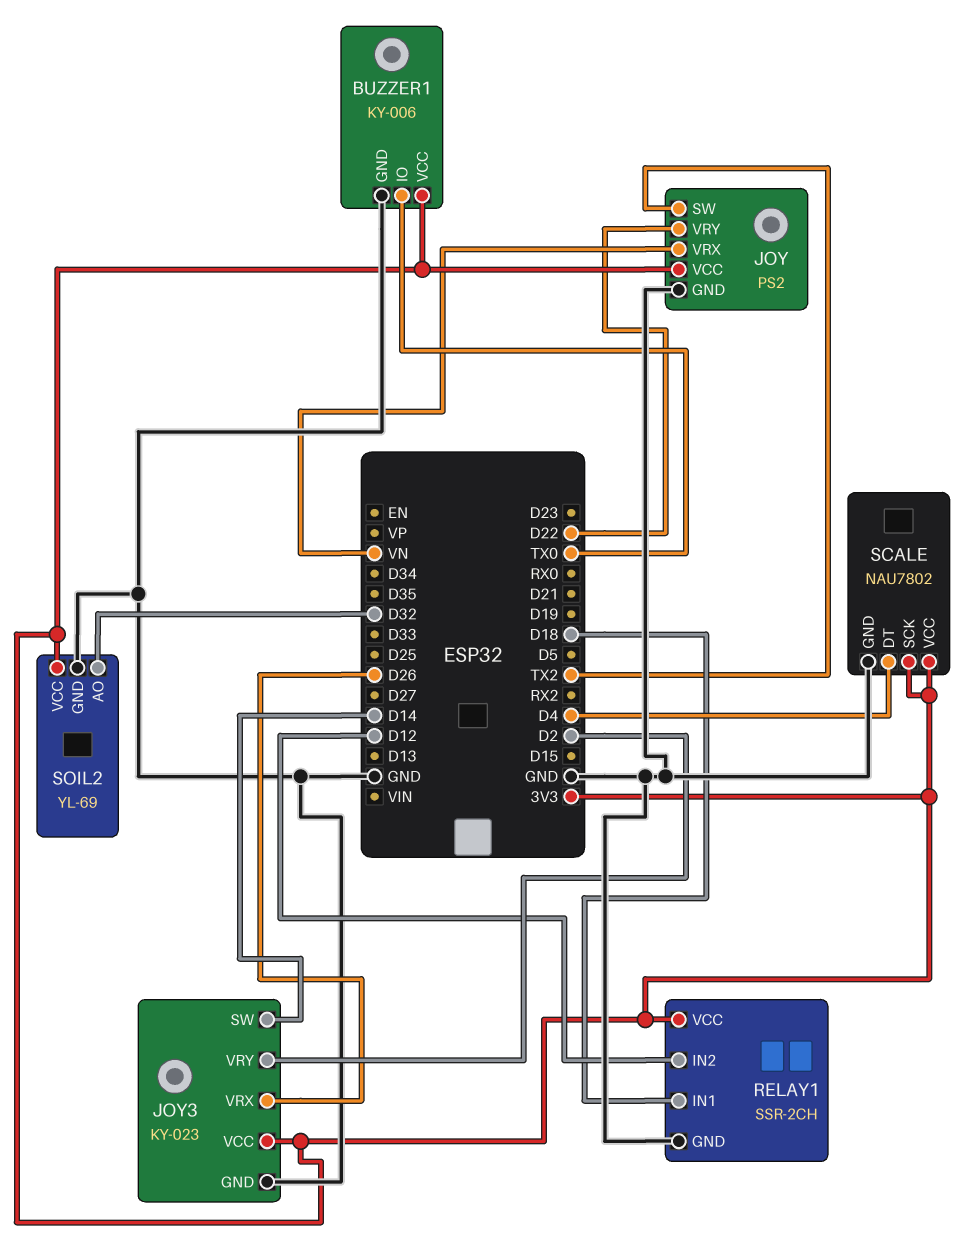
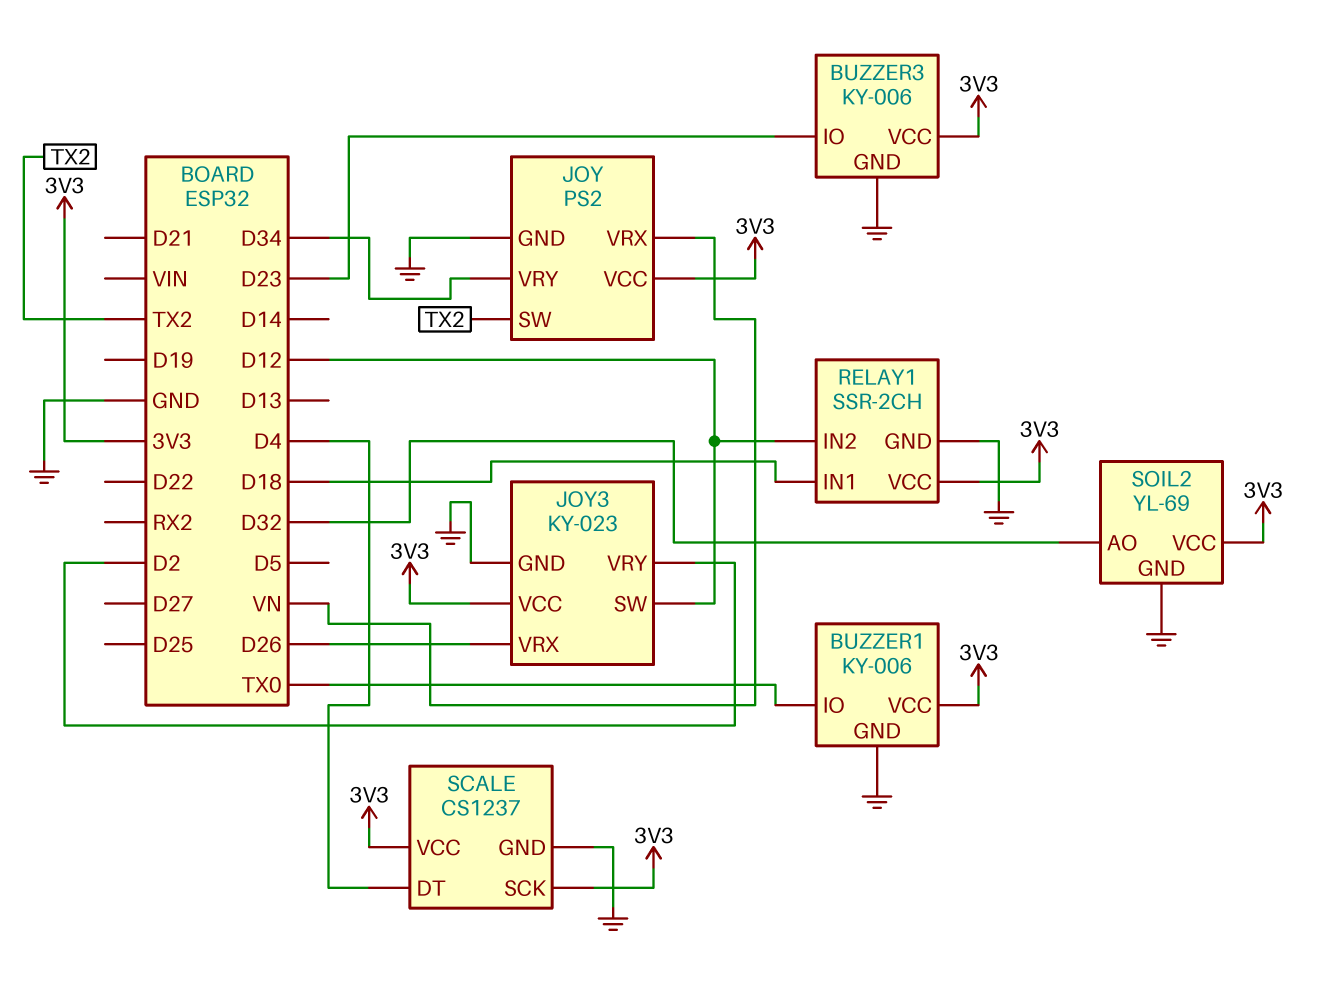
BUZZER3: none -> KY-006
BUZZER3 pin GND: none -> GND
BUZZER3 pin IO: none -> D23
BUZZER3 pin VCC: none -> 3V3
JOY pin VRY: D22 -> D34
JOY3 pin SW: D14 -> D12
SCALE: NAU7802 -> CS1237

